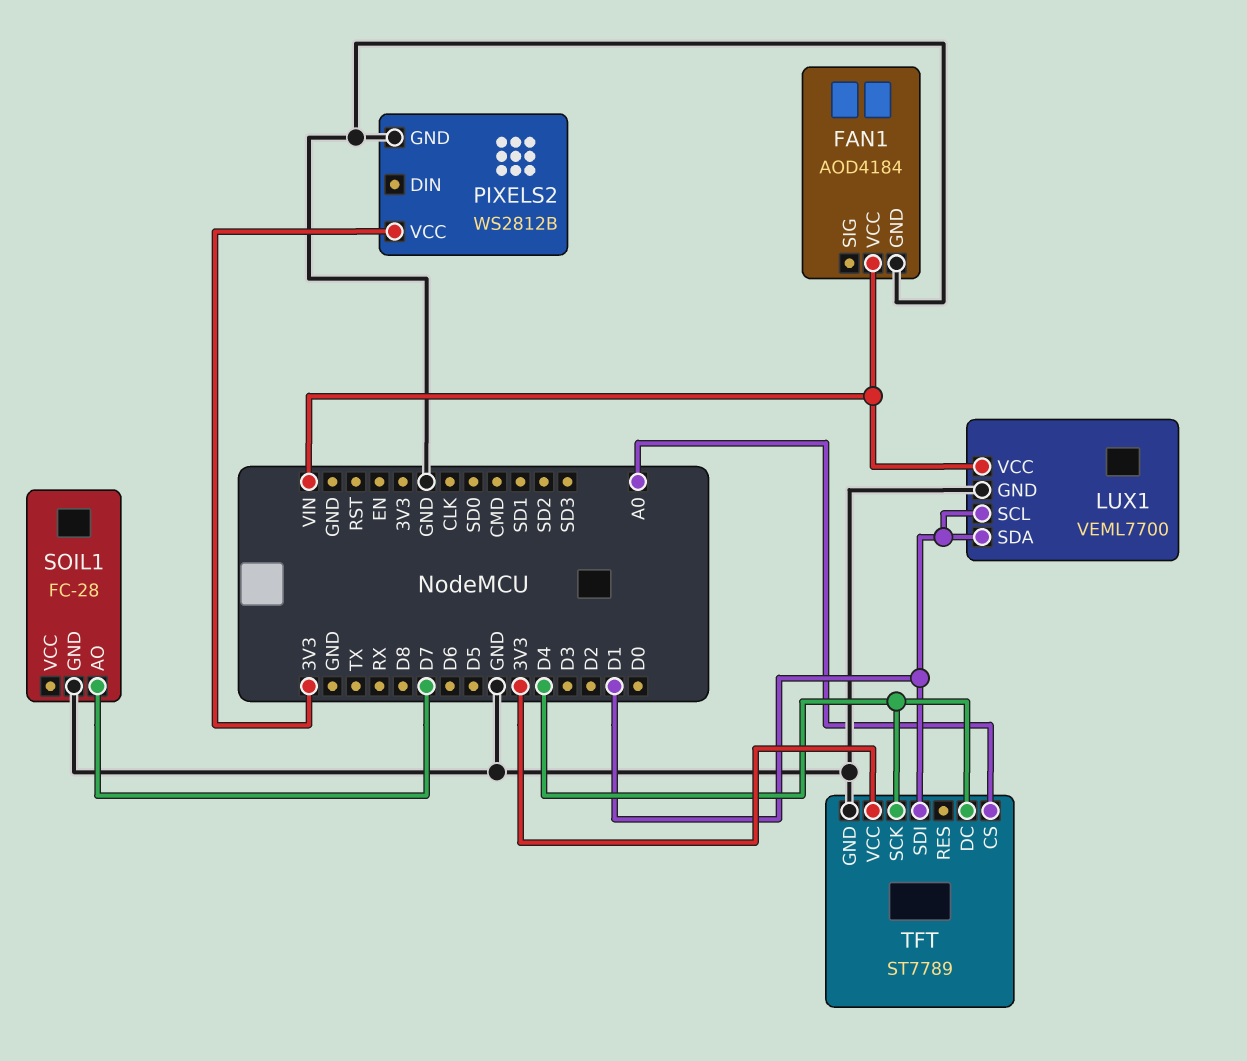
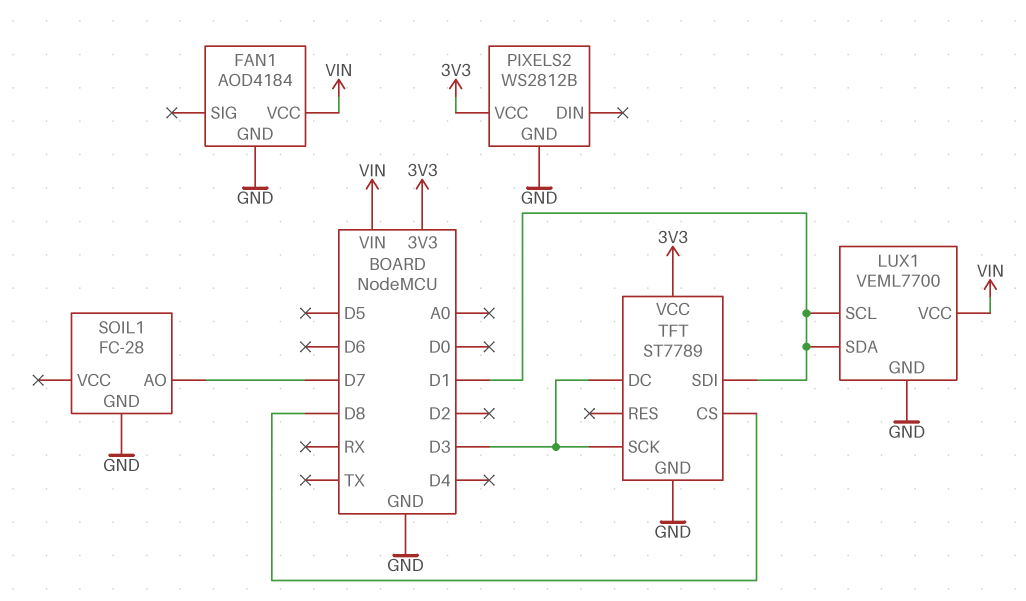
TFT pin CS: A0 -> D8
TFT pin DC: D4 -> D3
TFT pin SCK: D4 -> D3

